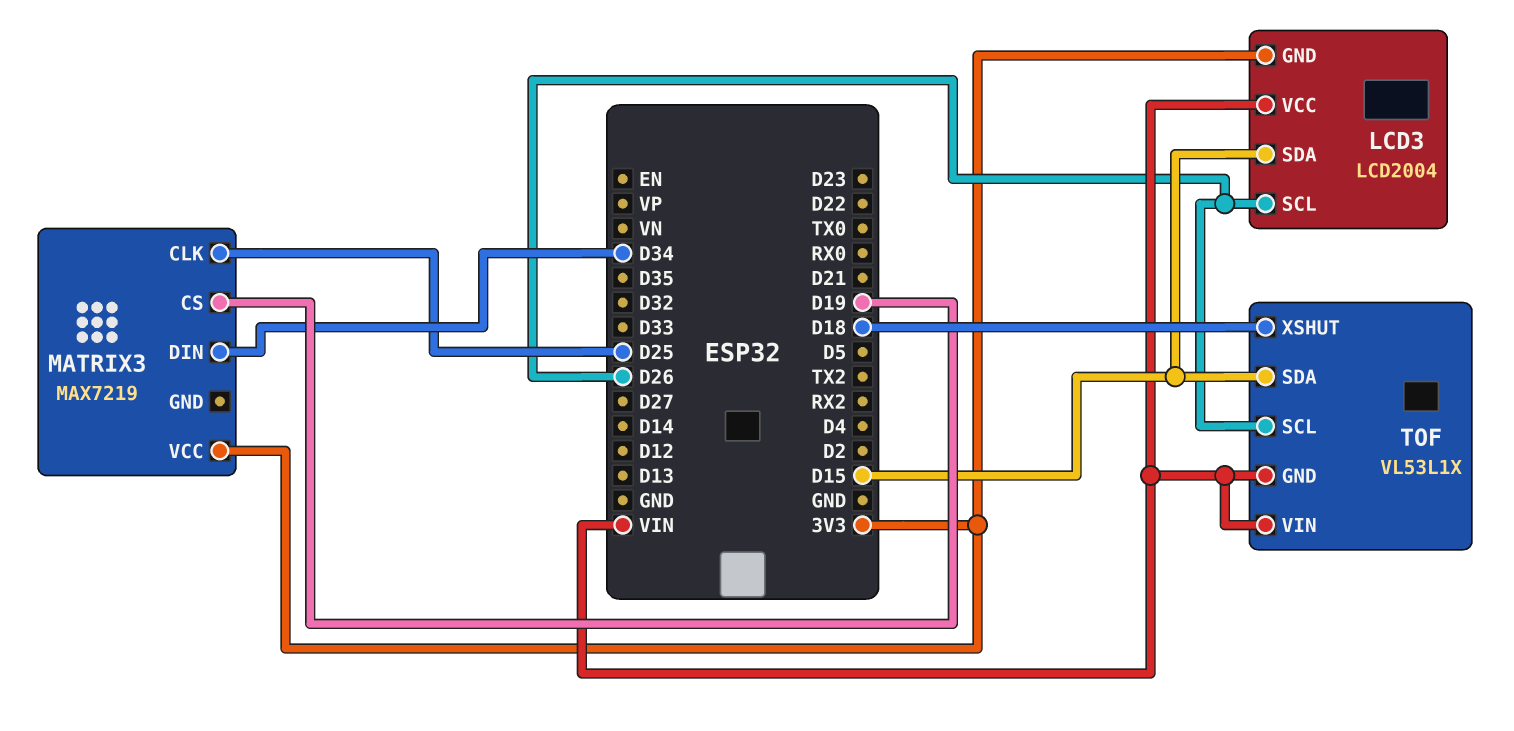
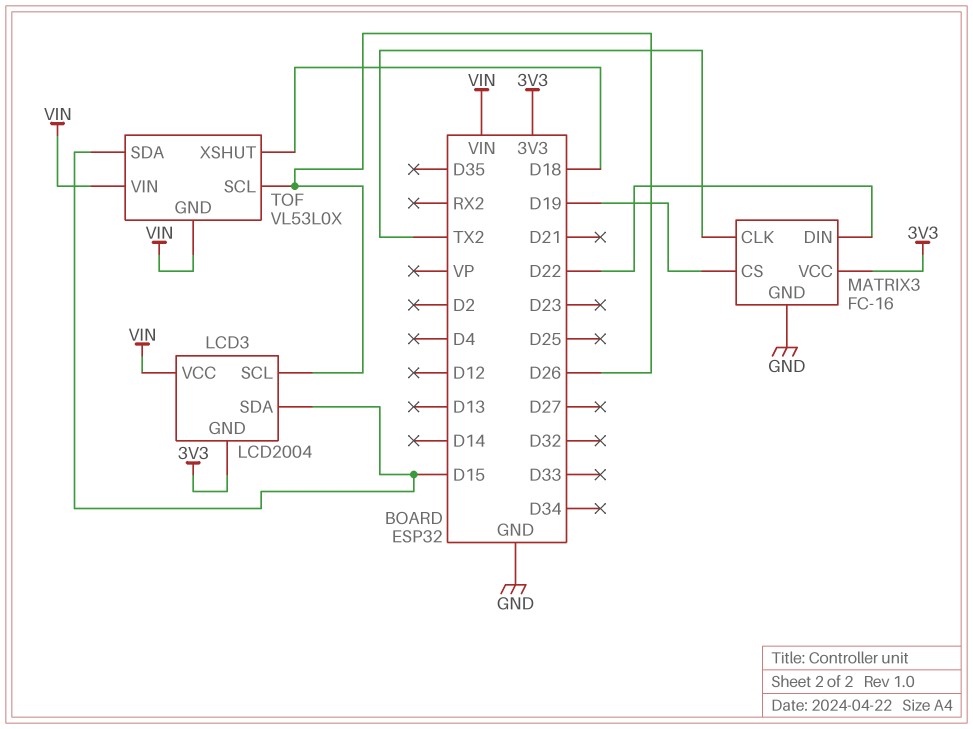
MATRIX3: MAX7219 -> FC-16
MATRIX3 pin CLK: D25 -> TX2
MATRIX3 pin DIN: D34 -> D22
MATRIX3 pin GND: none -> GND
TOF: VL53L1X -> VL53L0X

